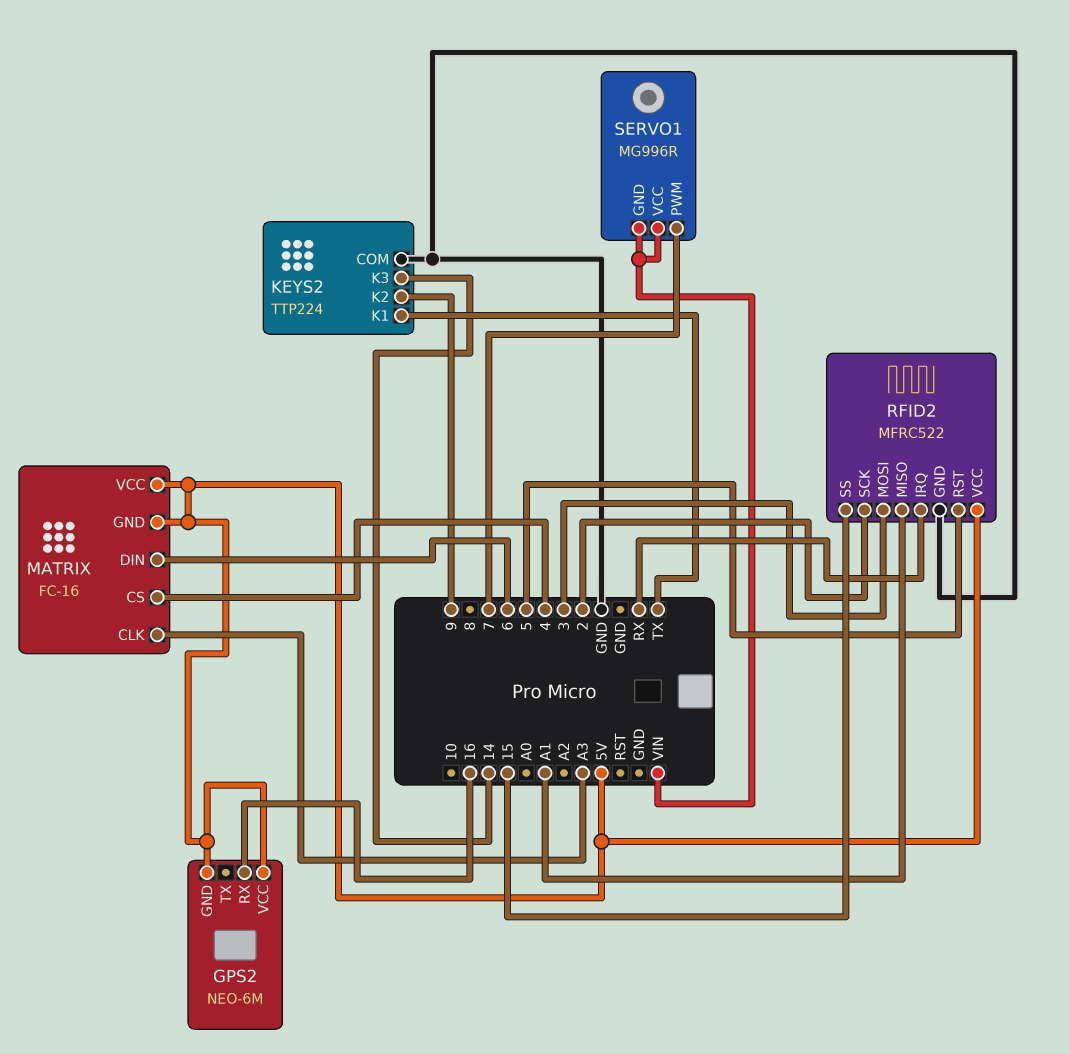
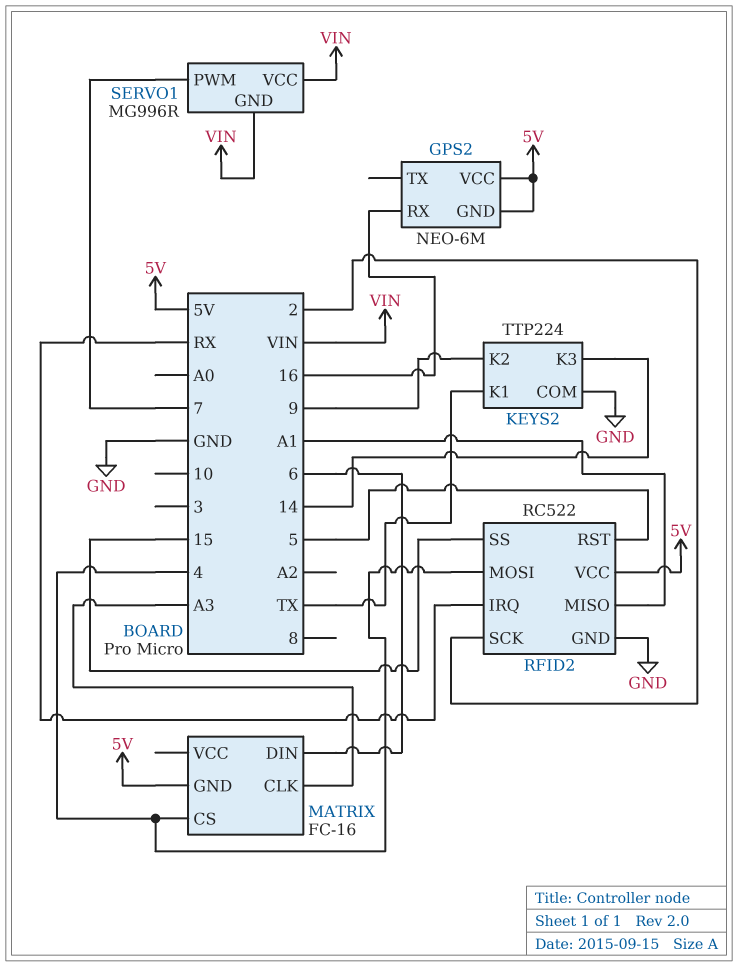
MATRIX pin VCC: 5V -> none
RFID2: MFRC522 -> RC522
RFID2 pin MOSI: 3 -> 4

